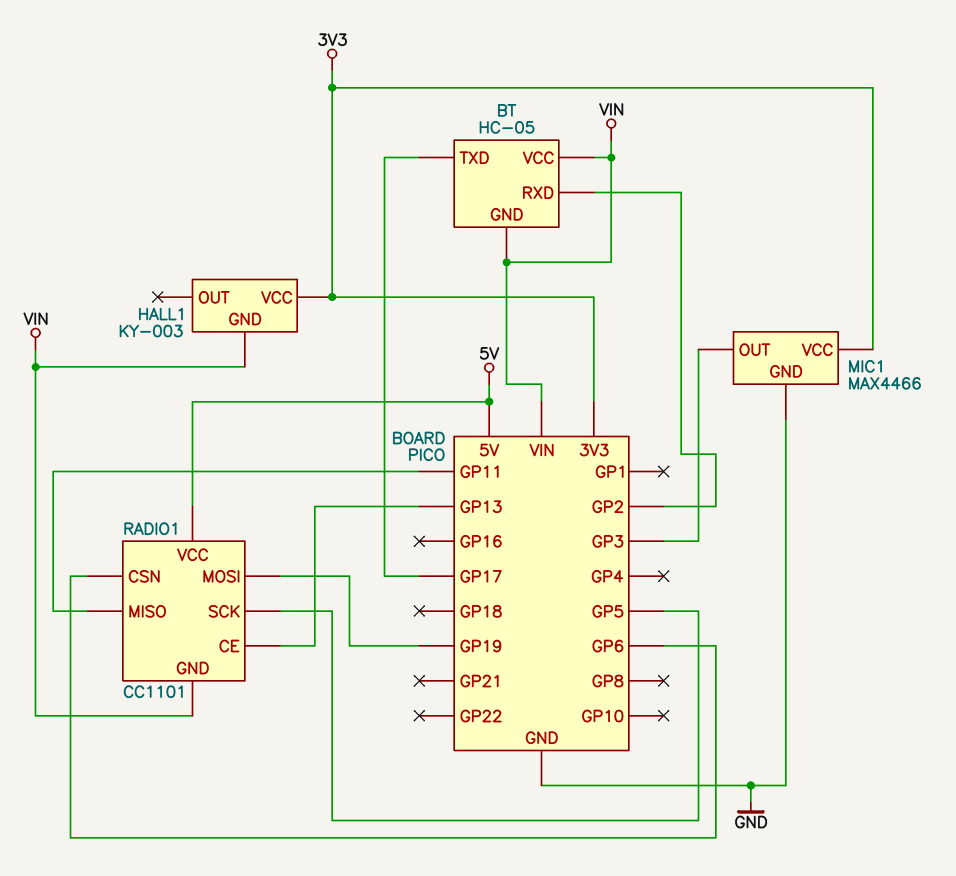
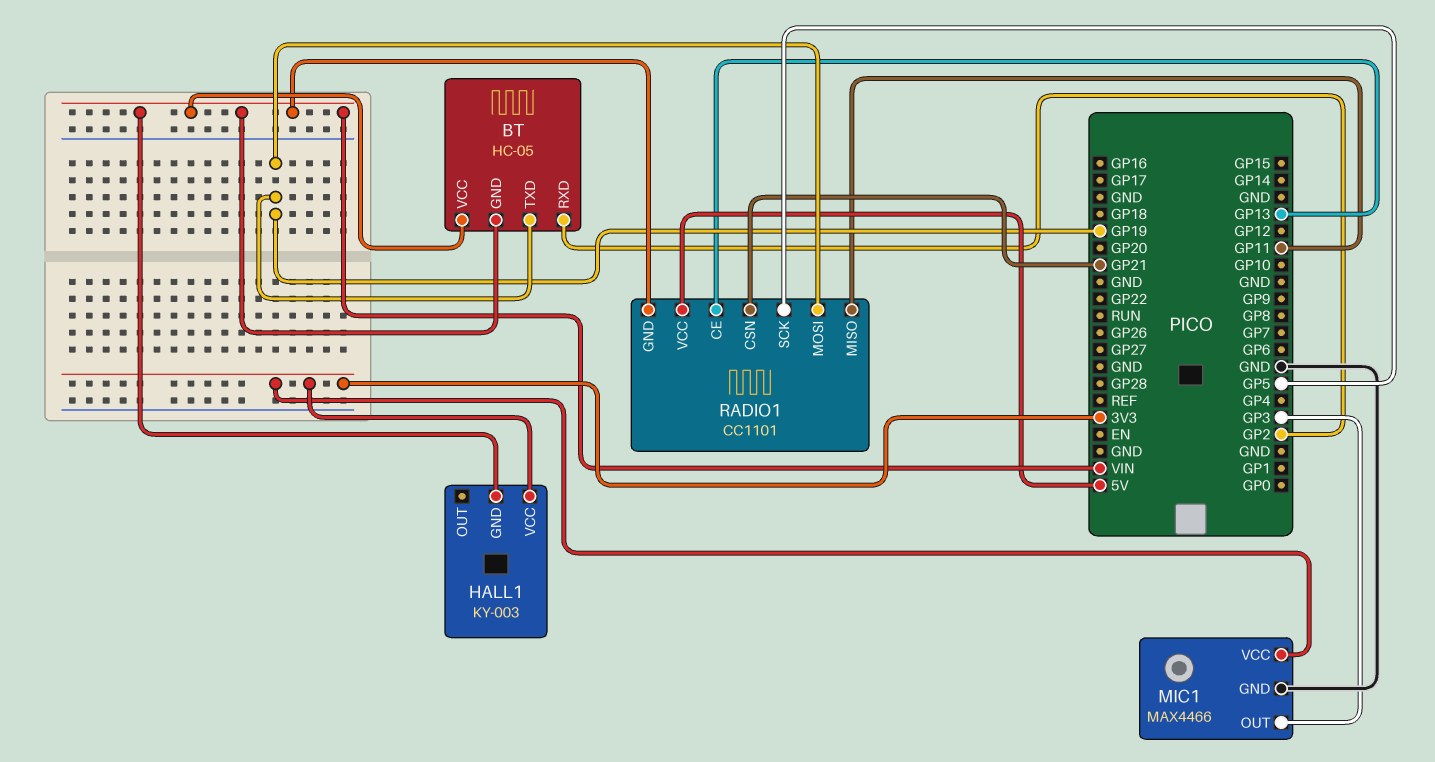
BT pin TXD: GP17 -> GP19
RADIO1 pin CSN: GP6 -> GP21

